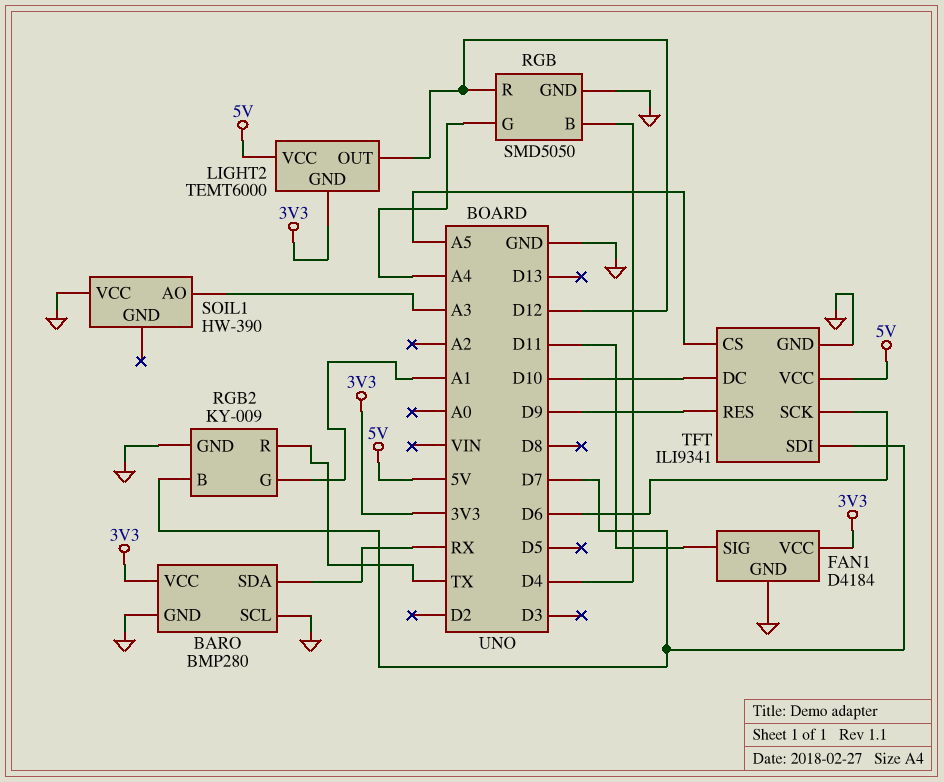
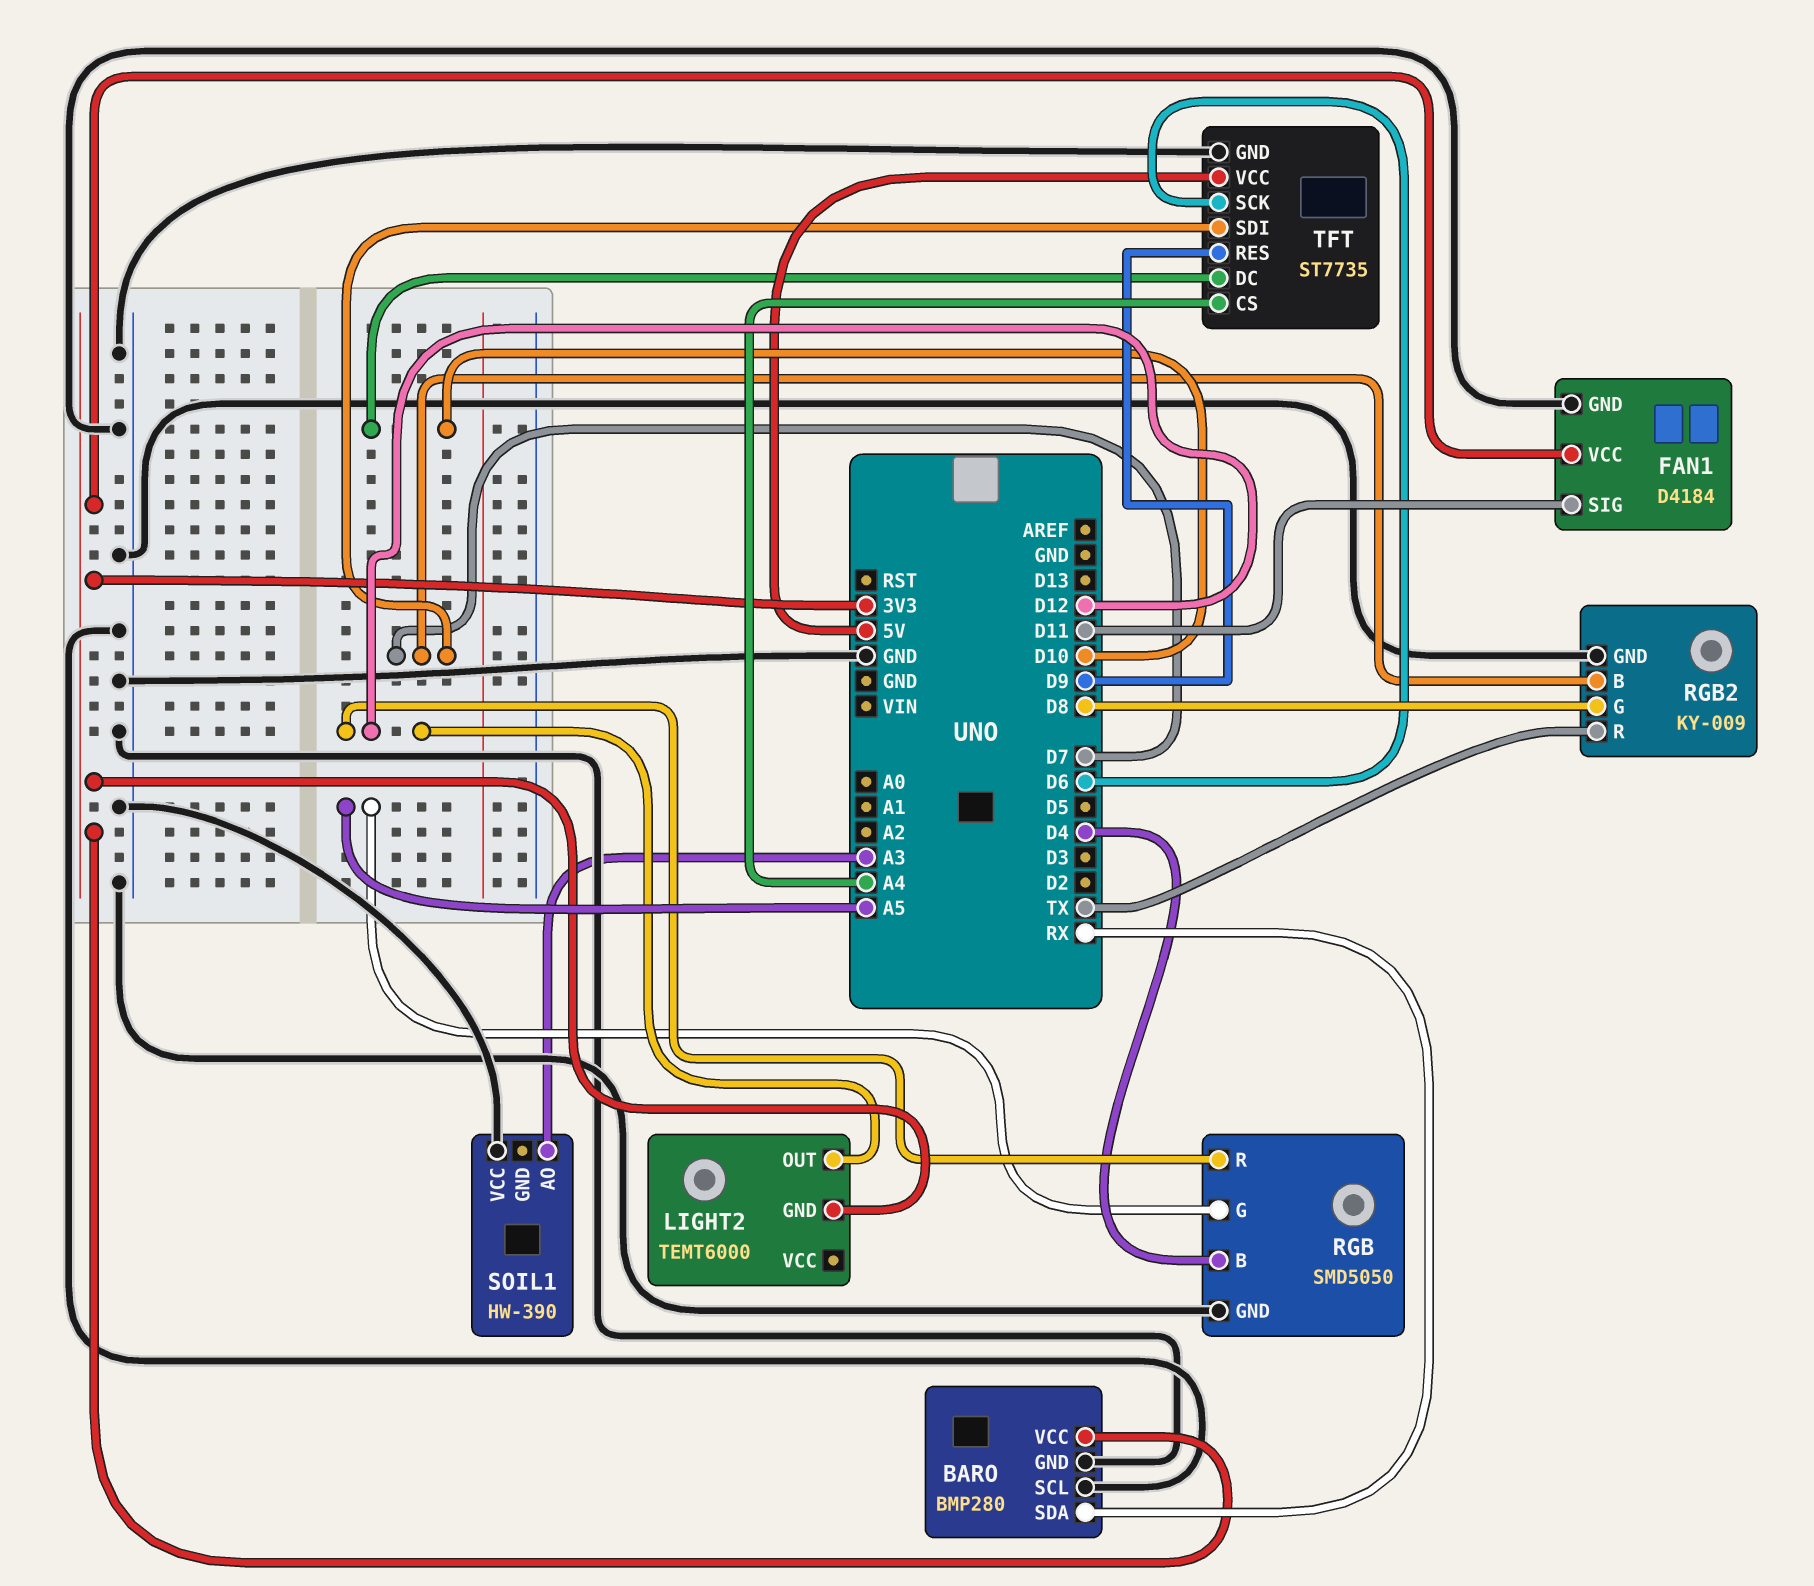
LIGHT2 pin VCC: 5V -> none
RGB pin G: A4 -> A5
RGB2 pin G: A1 -> D8
TFT: ILI9341 -> ST7735
TFT pin CS: A5 -> A4

